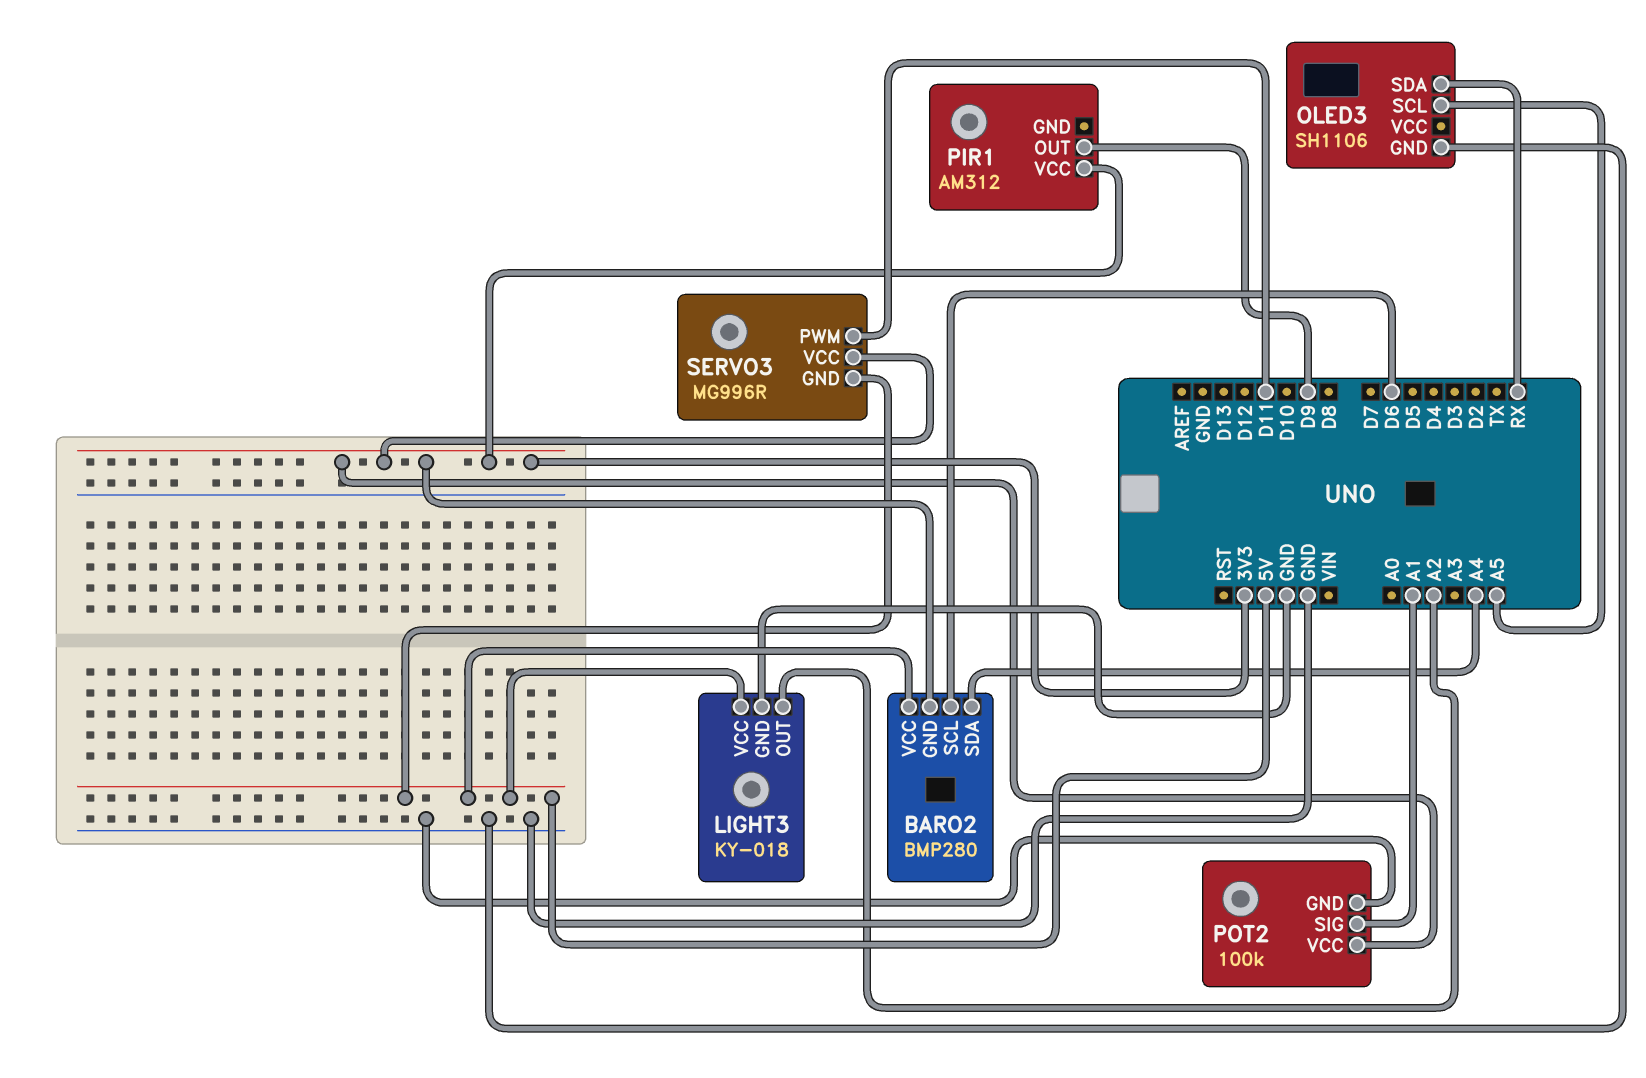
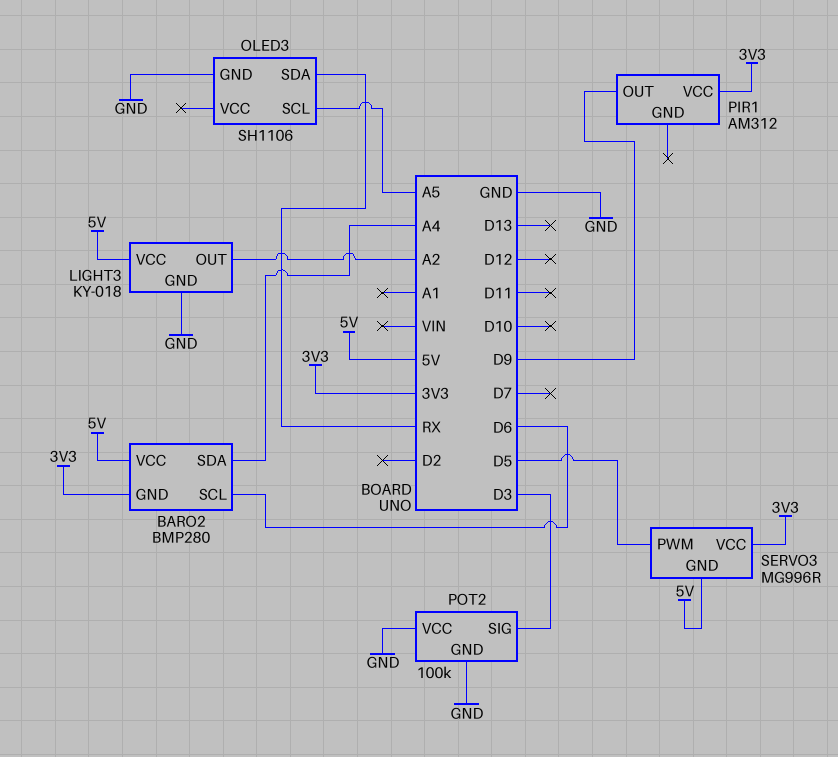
POT2 pin SIG: A1 -> D3
POT2 pin VCC: 3V3 -> GND
SERVO3 pin PWM: D11 -> D5

